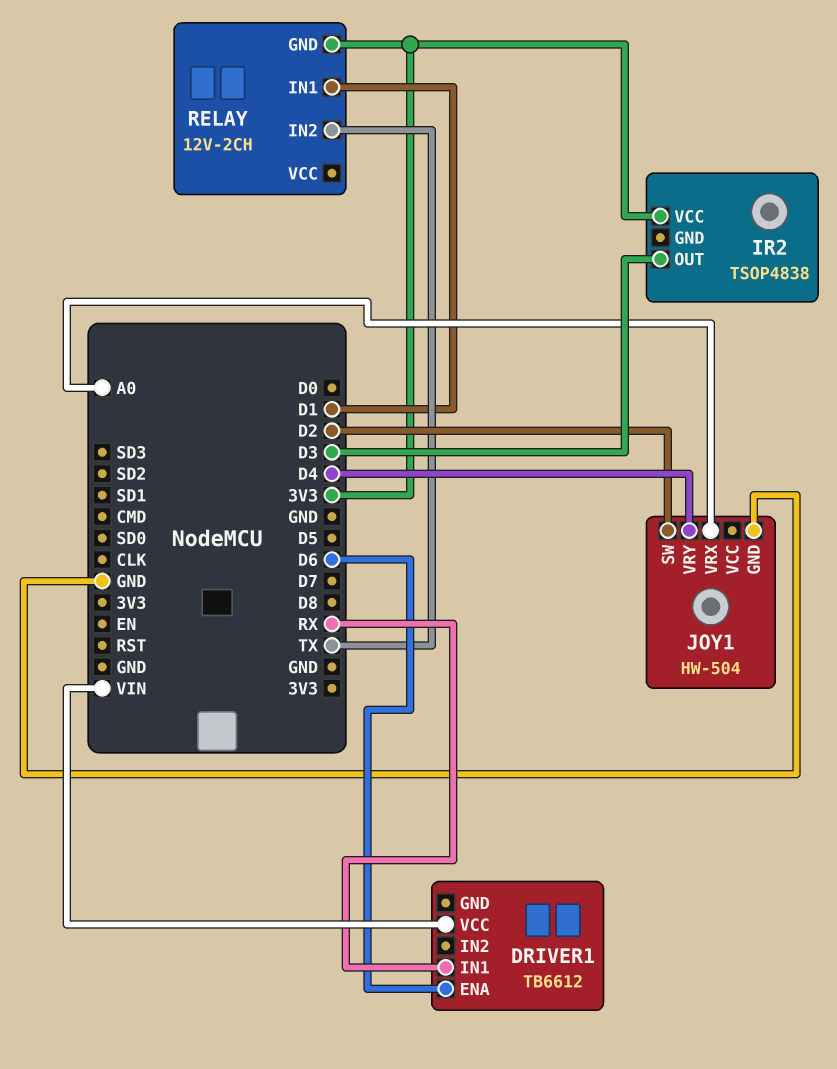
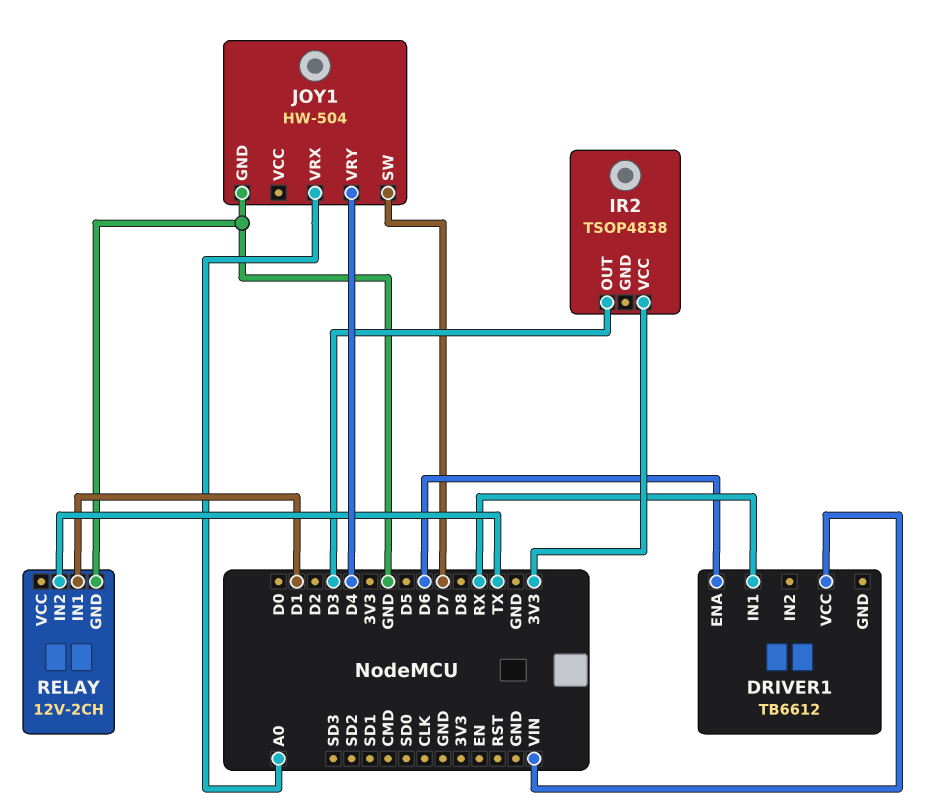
JOY1 pin SW: D2 -> D7
RELAY pin GND: 3V3 -> GND

